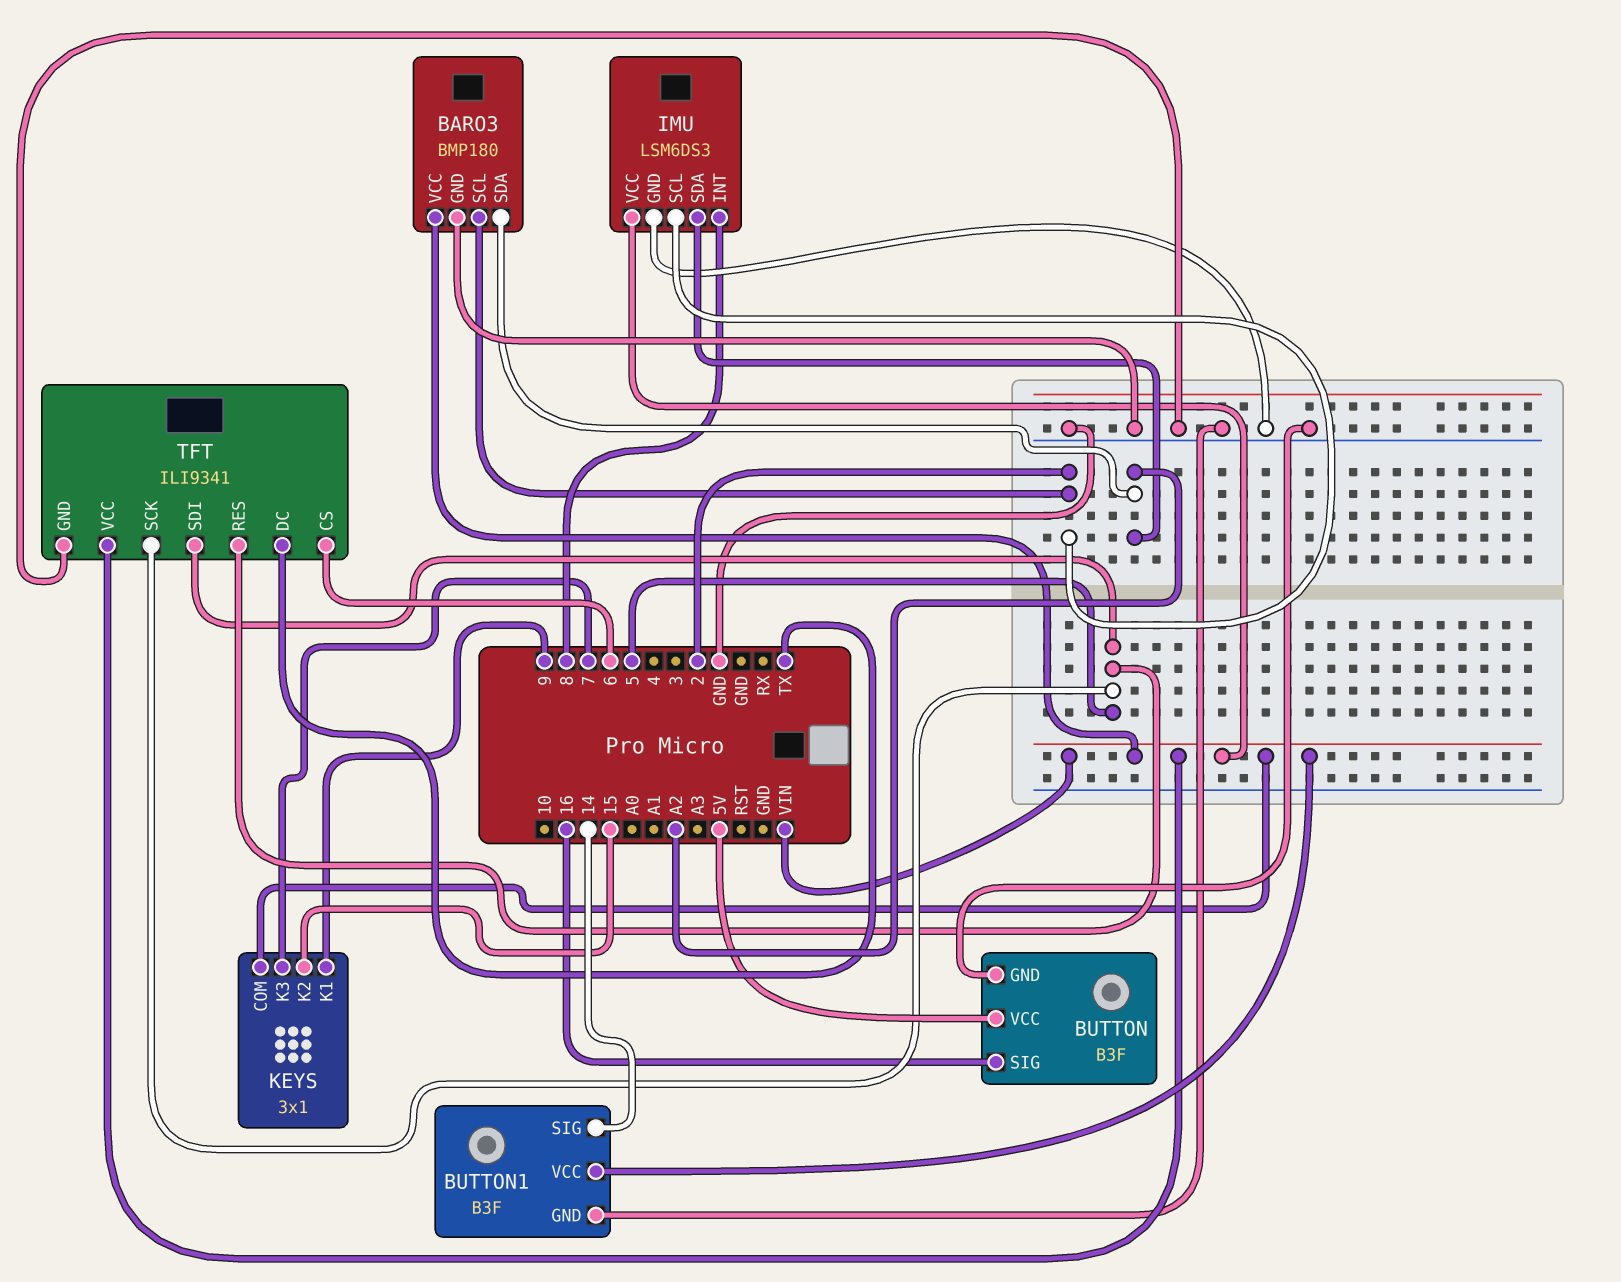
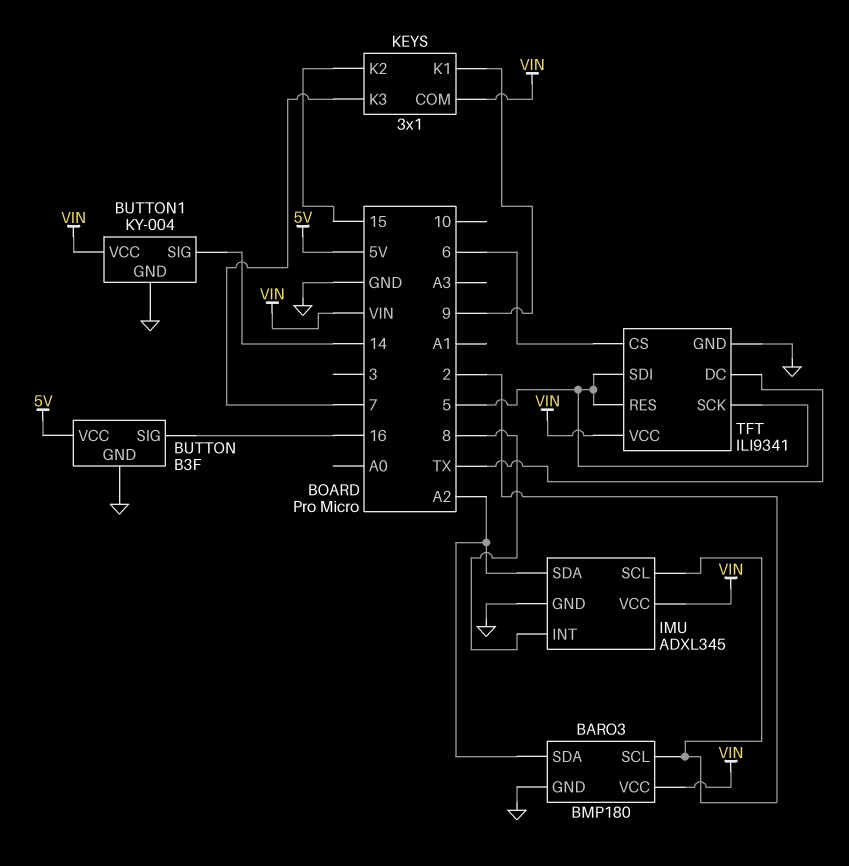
BUTTON1: B3F -> KY-004
IMU: LSM6DS3 -> ADXL345

